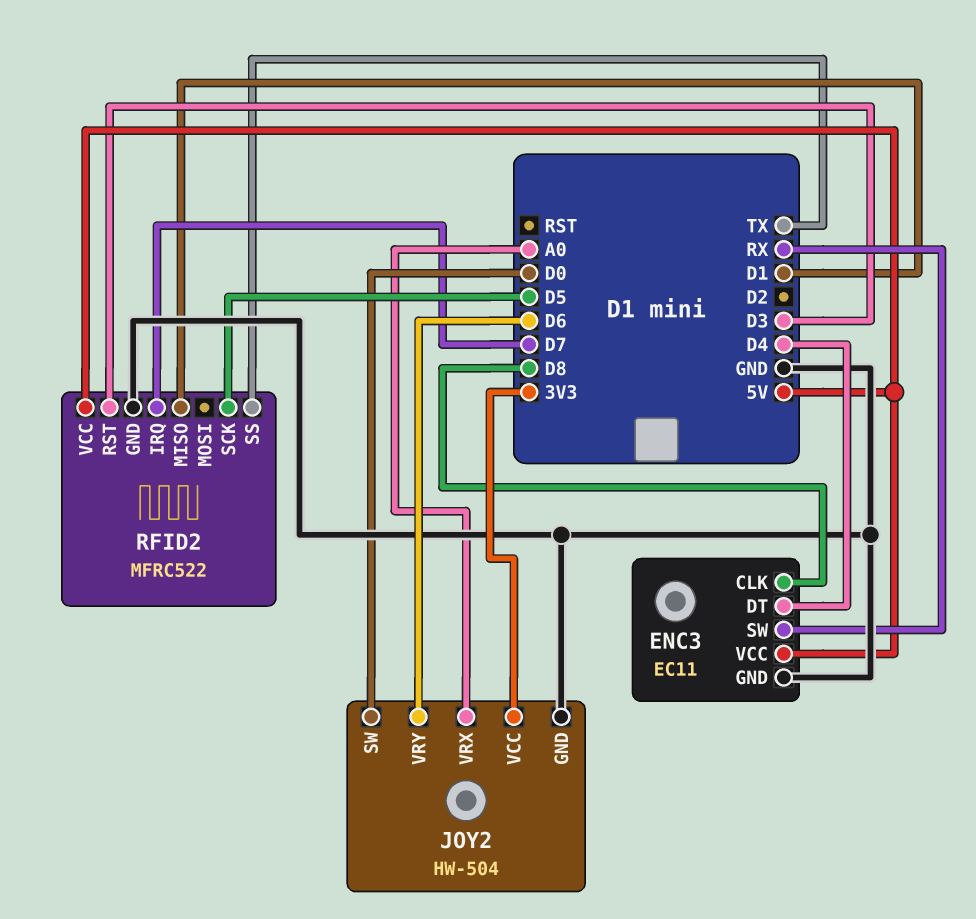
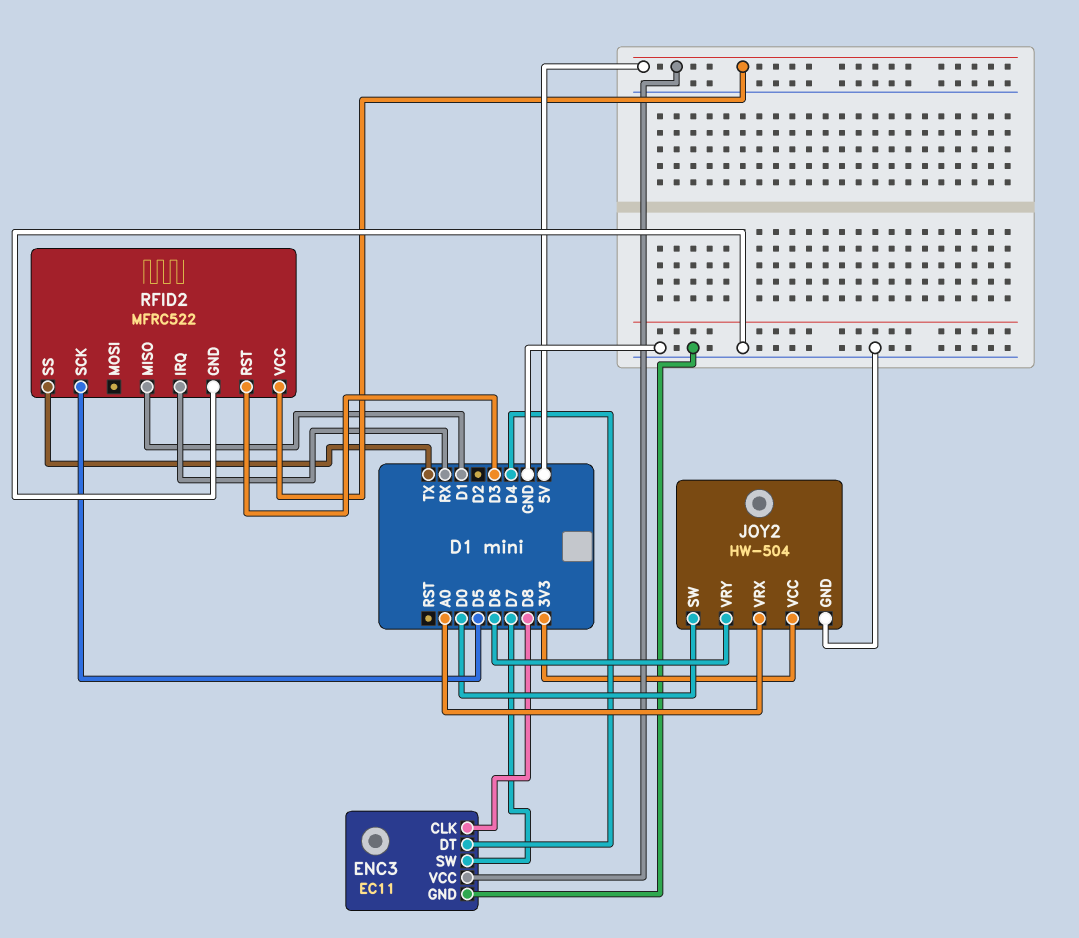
ENC3 pin SW: RX -> D7
RFID2 pin IRQ: D7 -> RX

